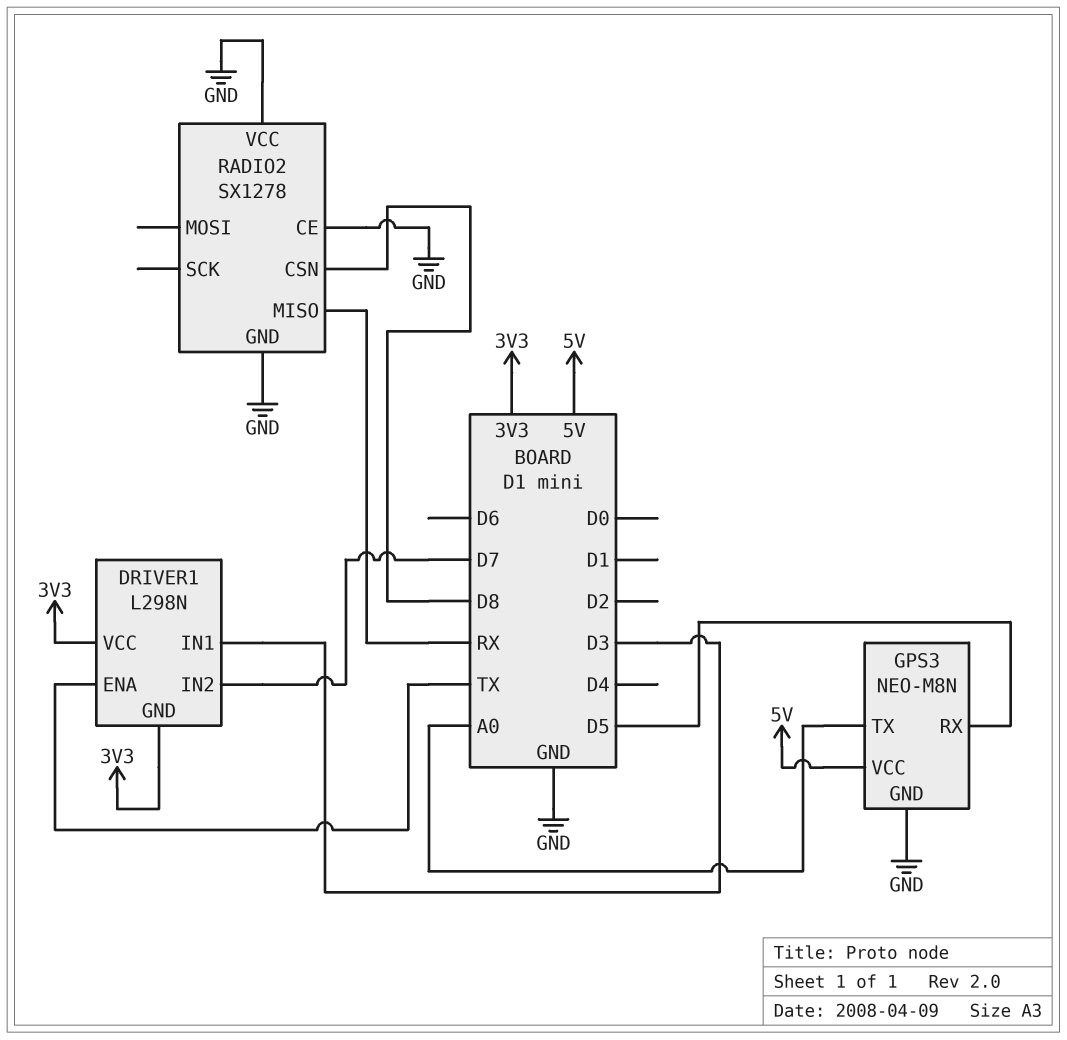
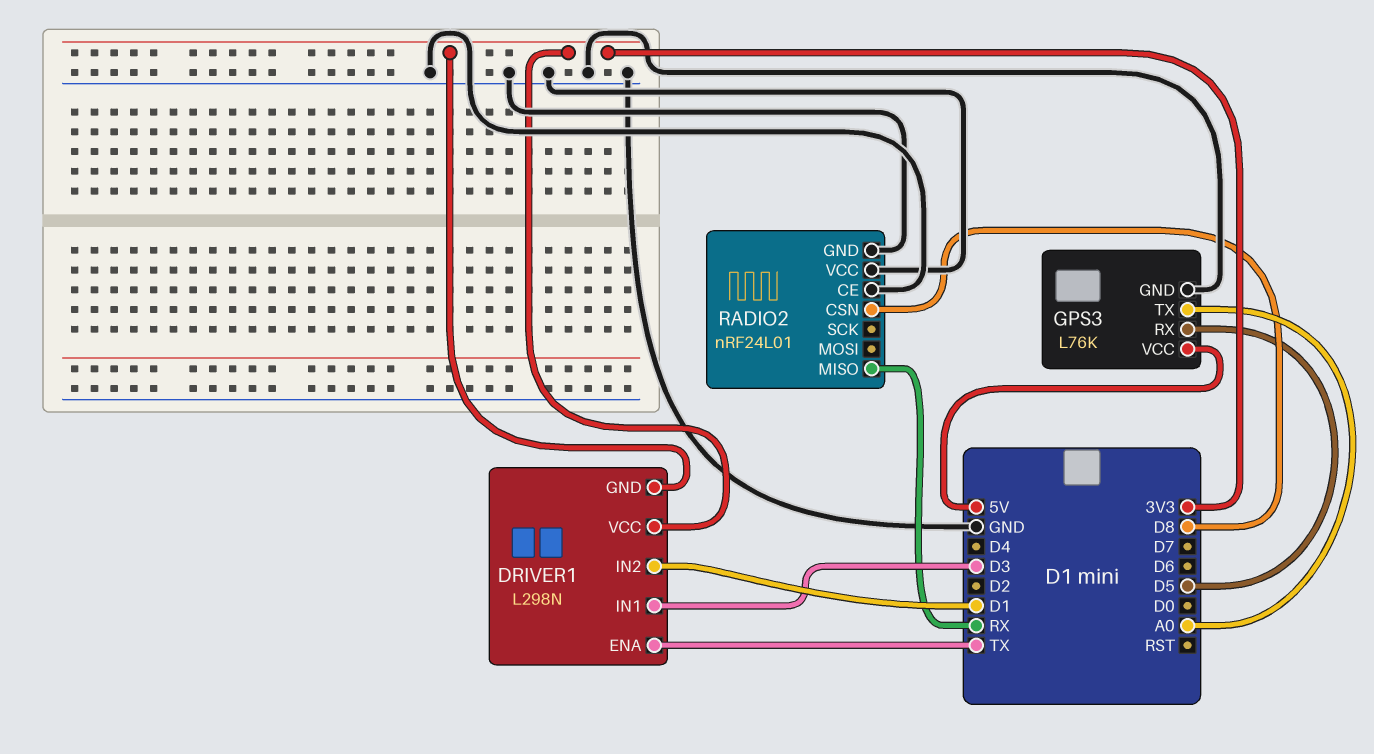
DRIVER1 pin IN2: D7 -> D1
GPS3: NEO-M8N -> L76K
RADIO2: SX1278 -> nRF24L01

